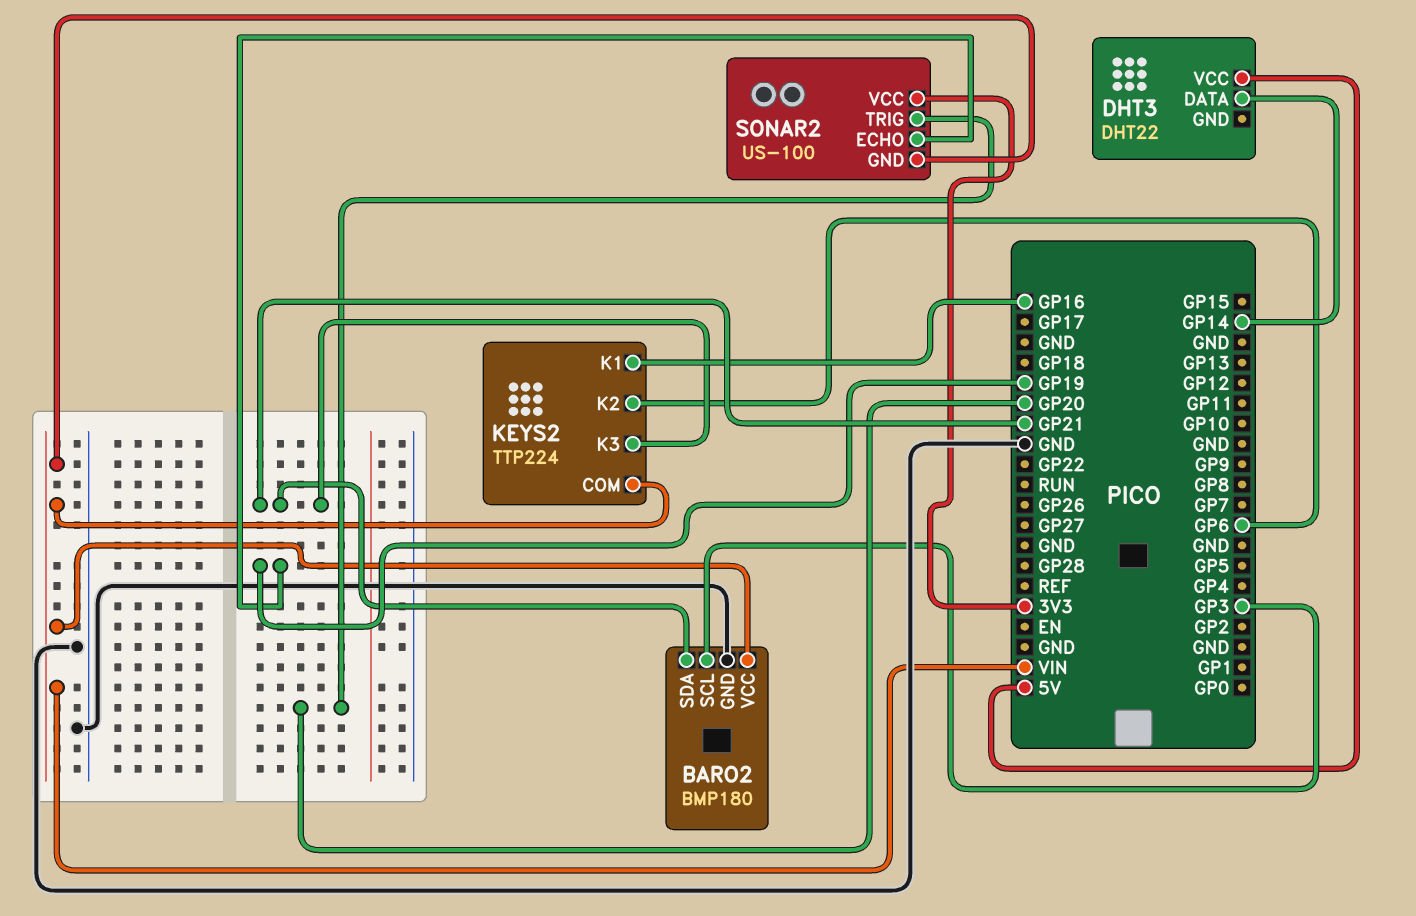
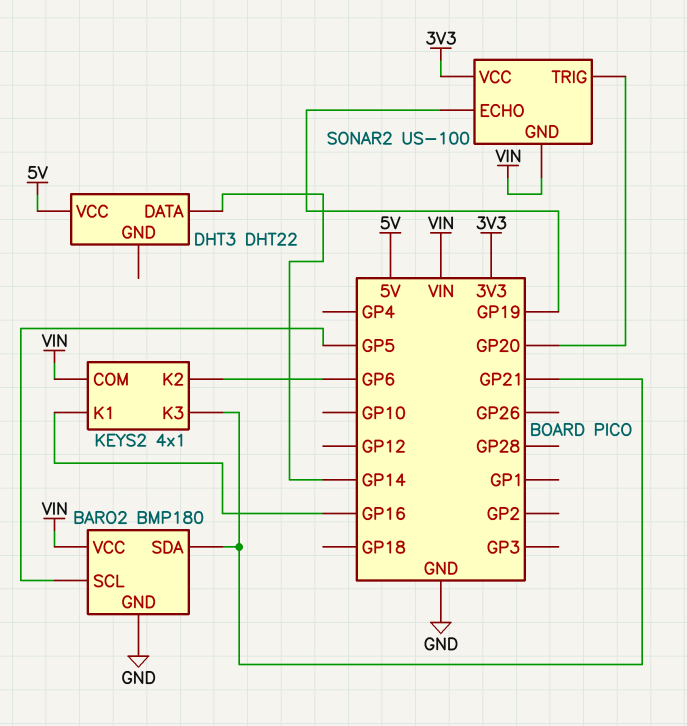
BARO2 pin SCL: GP3 -> GP5
KEYS2: TTP224 -> 4x1

